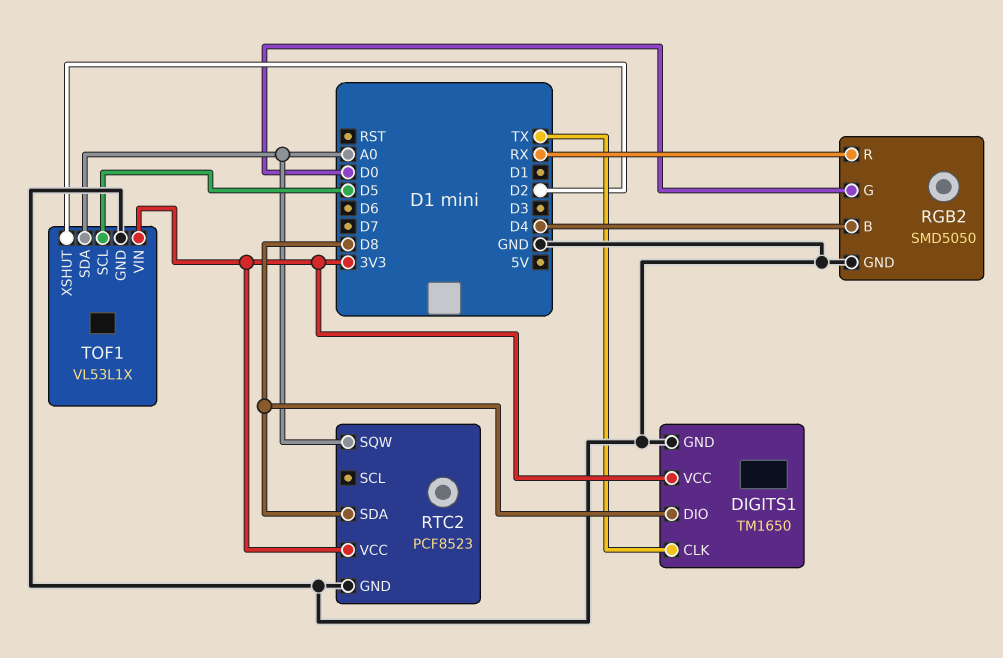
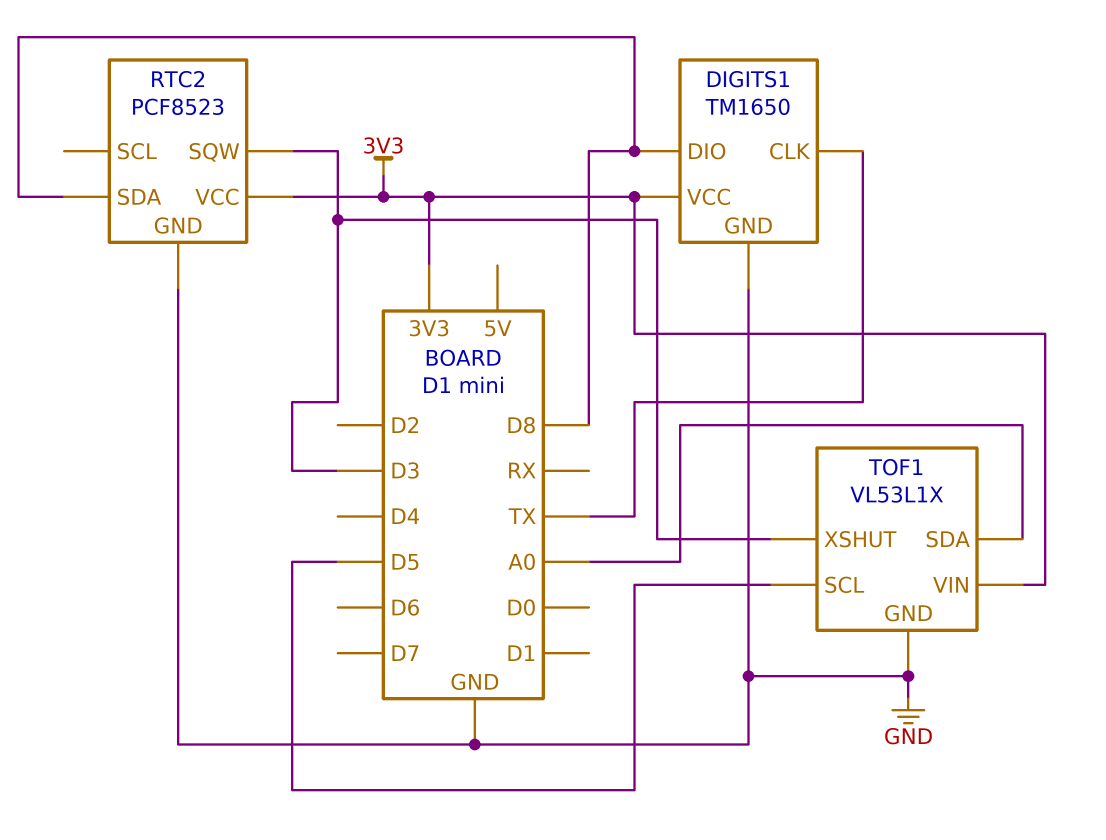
RGB2: SMD5050 -> none
RGB2 pin B: D4 -> none
RGB2 pin G: D0 -> none
RGB2 pin GND: GND -> none
RGB2 pin R: RX -> none
RTC2 pin SQW: A0 -> D3
TOF1 pin XSHUT: D2 -> D3

